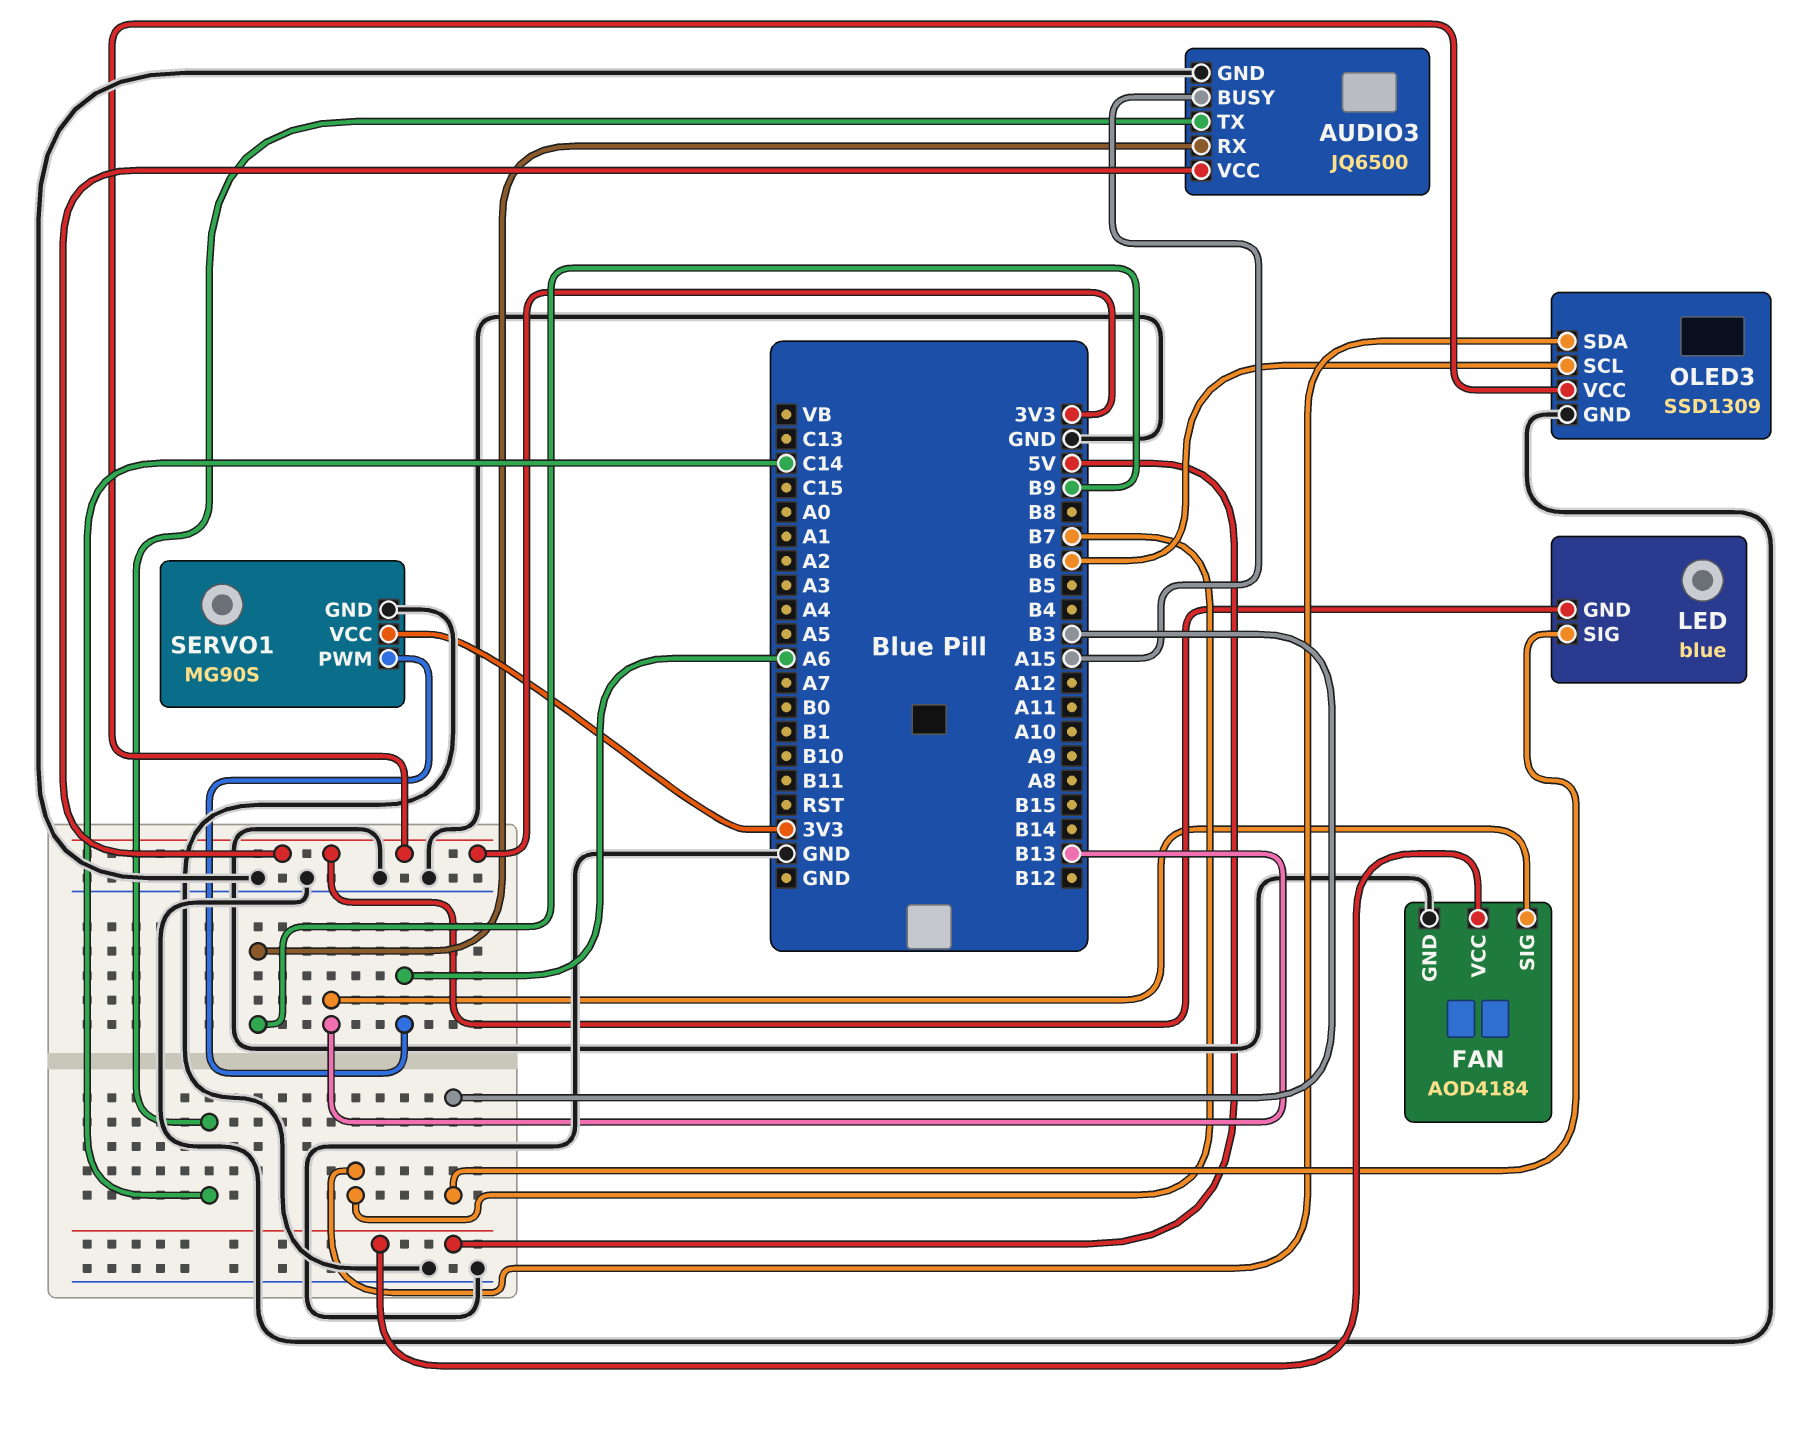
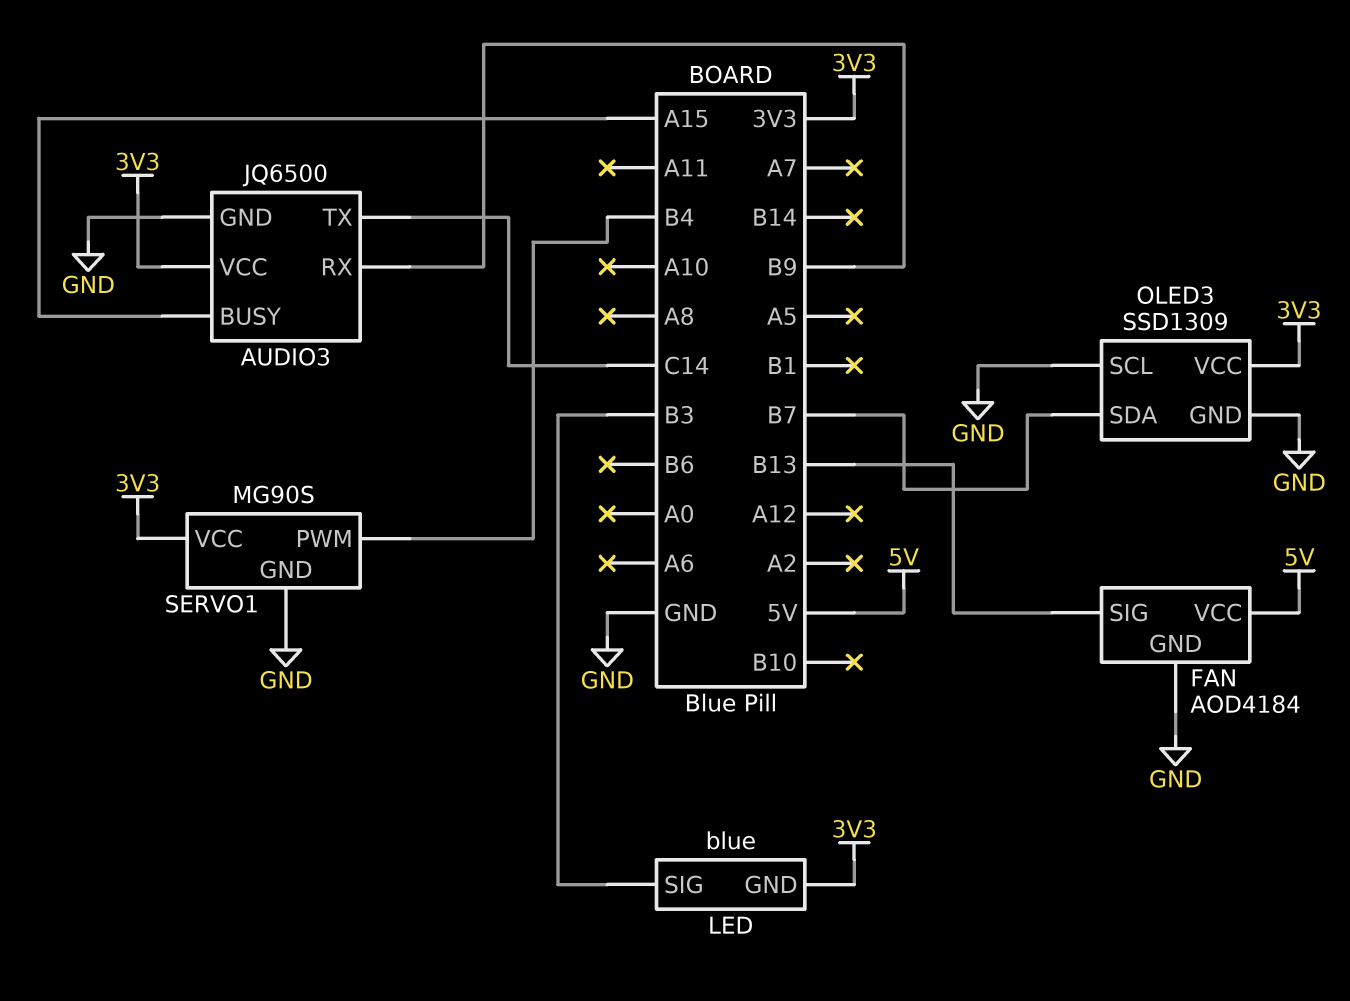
OLED3 pin SCL: B6 -> GND
SERVO1 pin PWM: A6 -> B4

